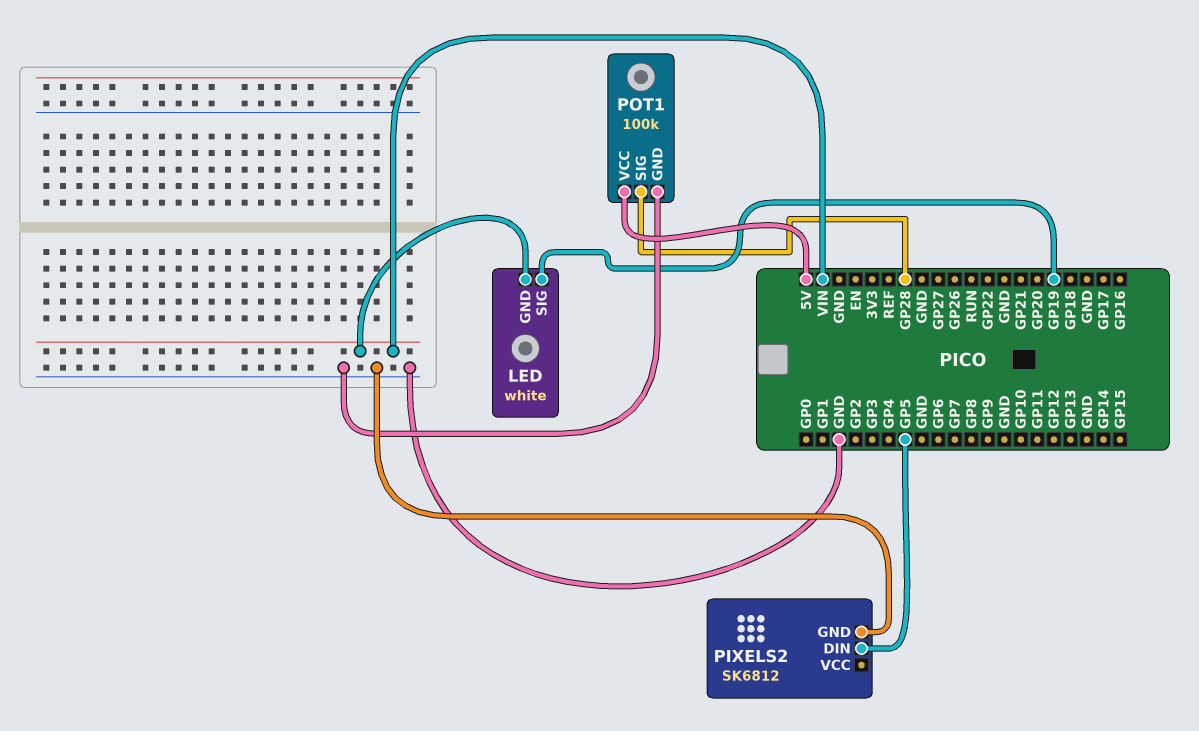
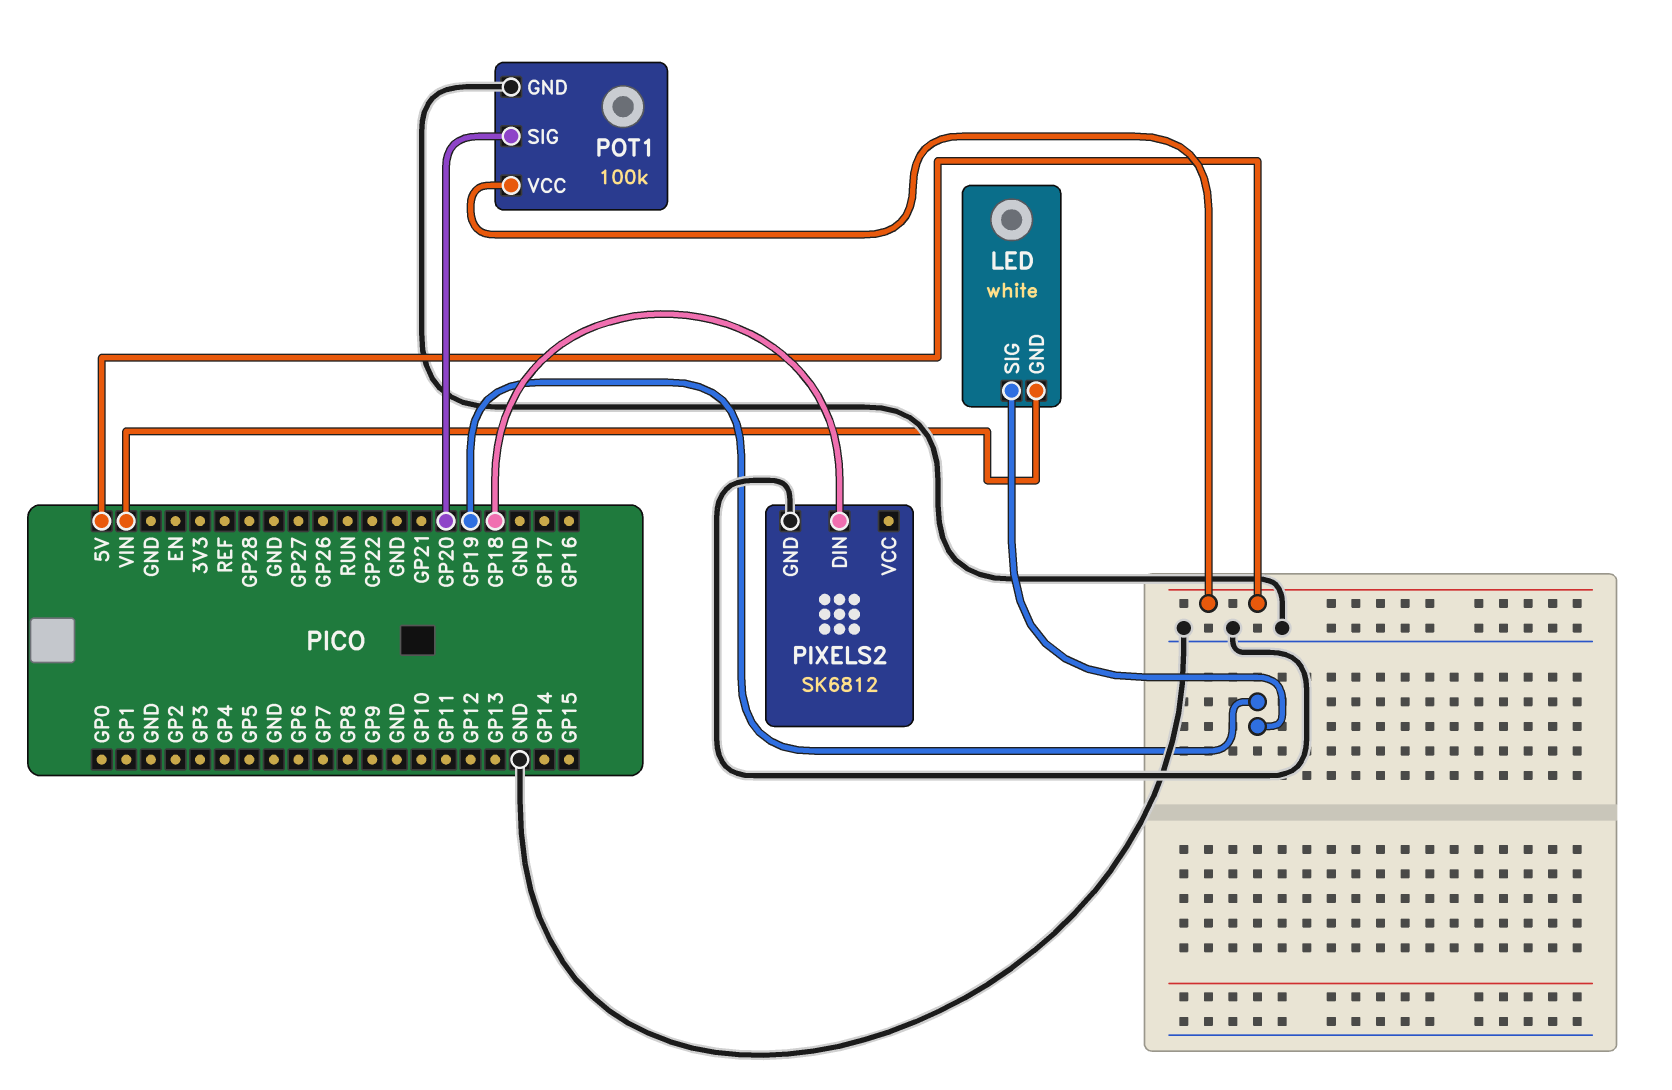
PIXELS2 pin DIN: GP5 -> GP18
POT1 pin SIG: GP28 -> GP20

